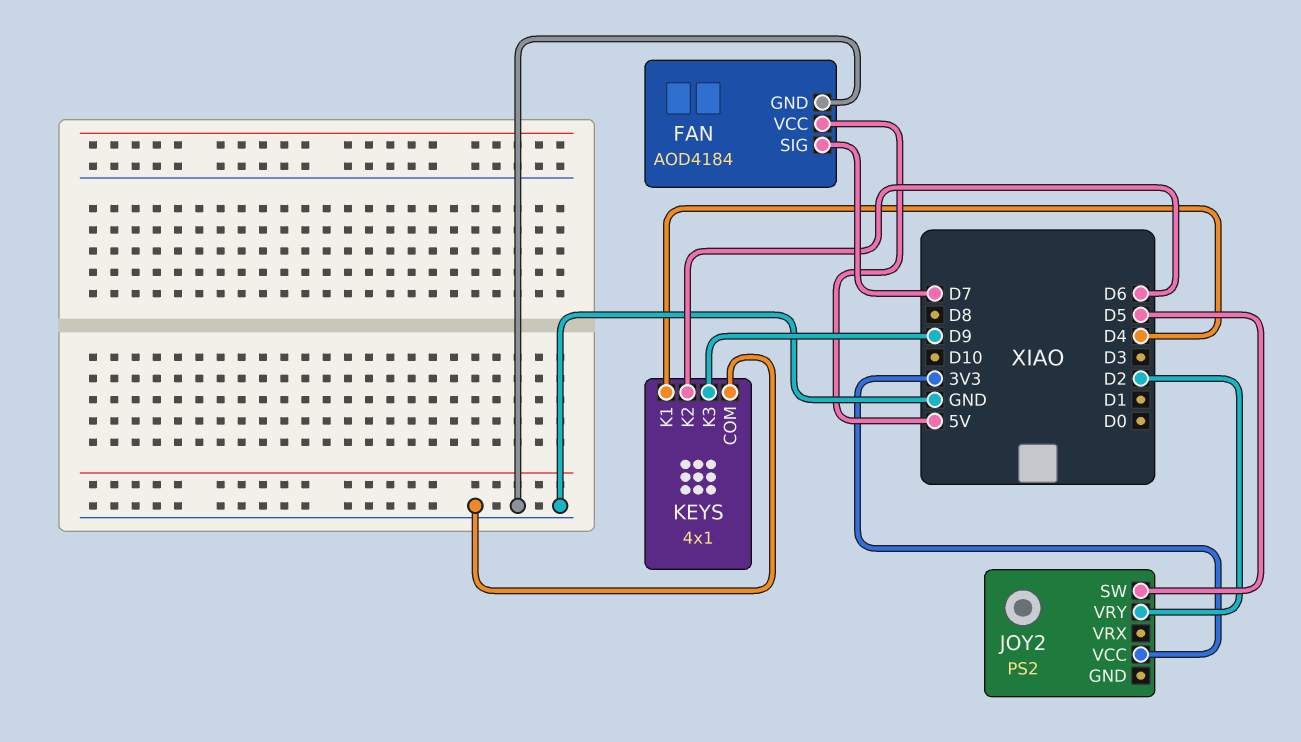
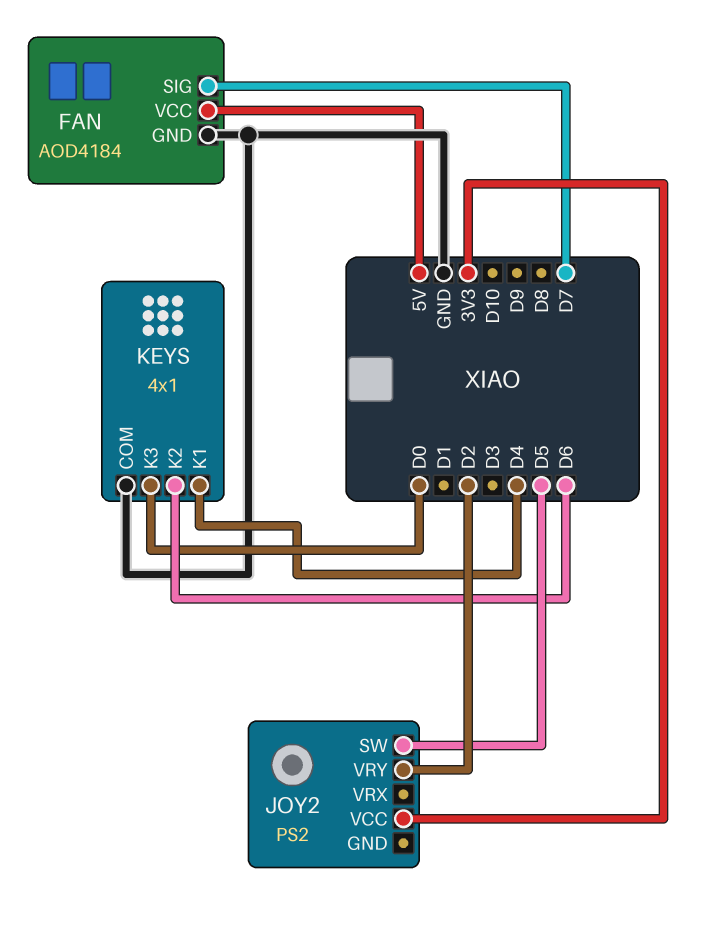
KEYS pin K3: D9 -> D0

